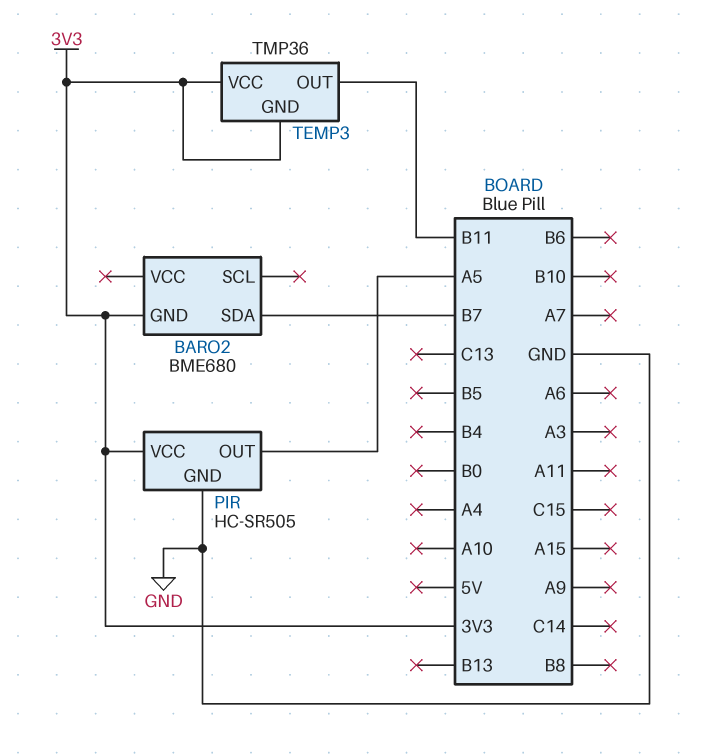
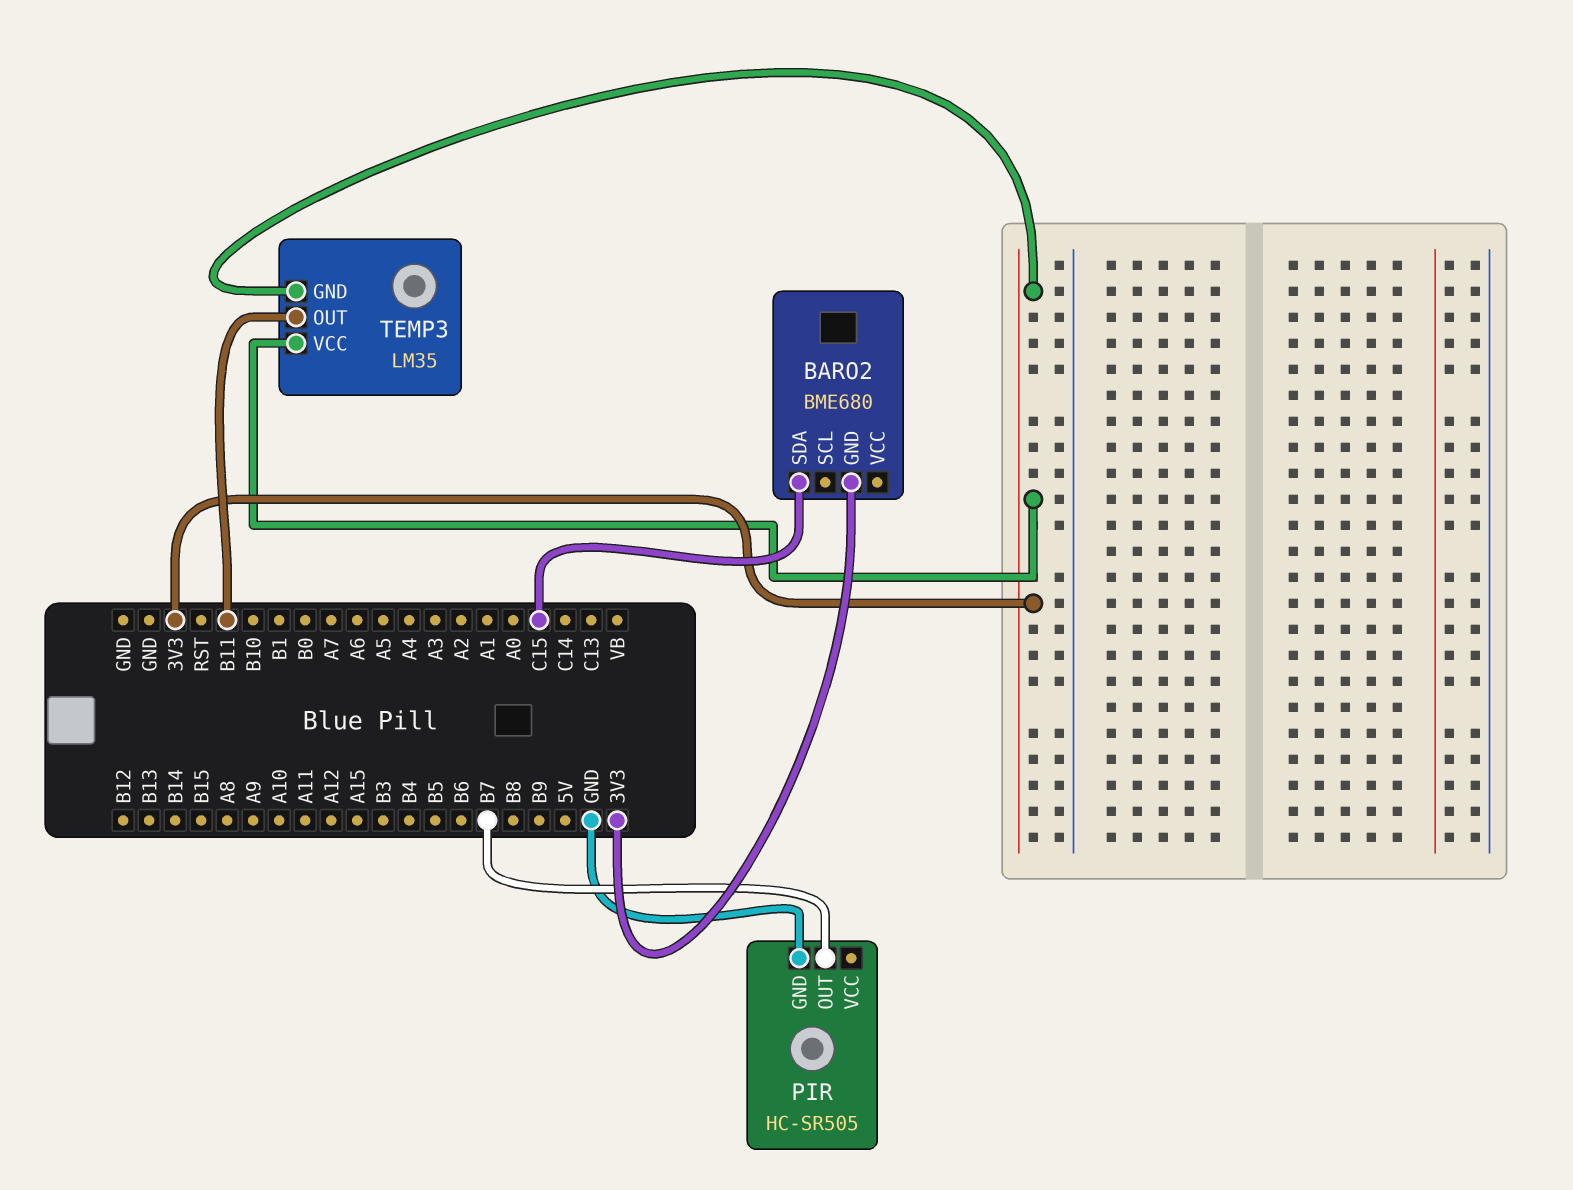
BARO2 pin SDA: B7 -> C15
PIR pin OUT: A5 -> B7
PIR pin VCC: 3V3 -> none
TEMP3: TMP36 -> LM35

